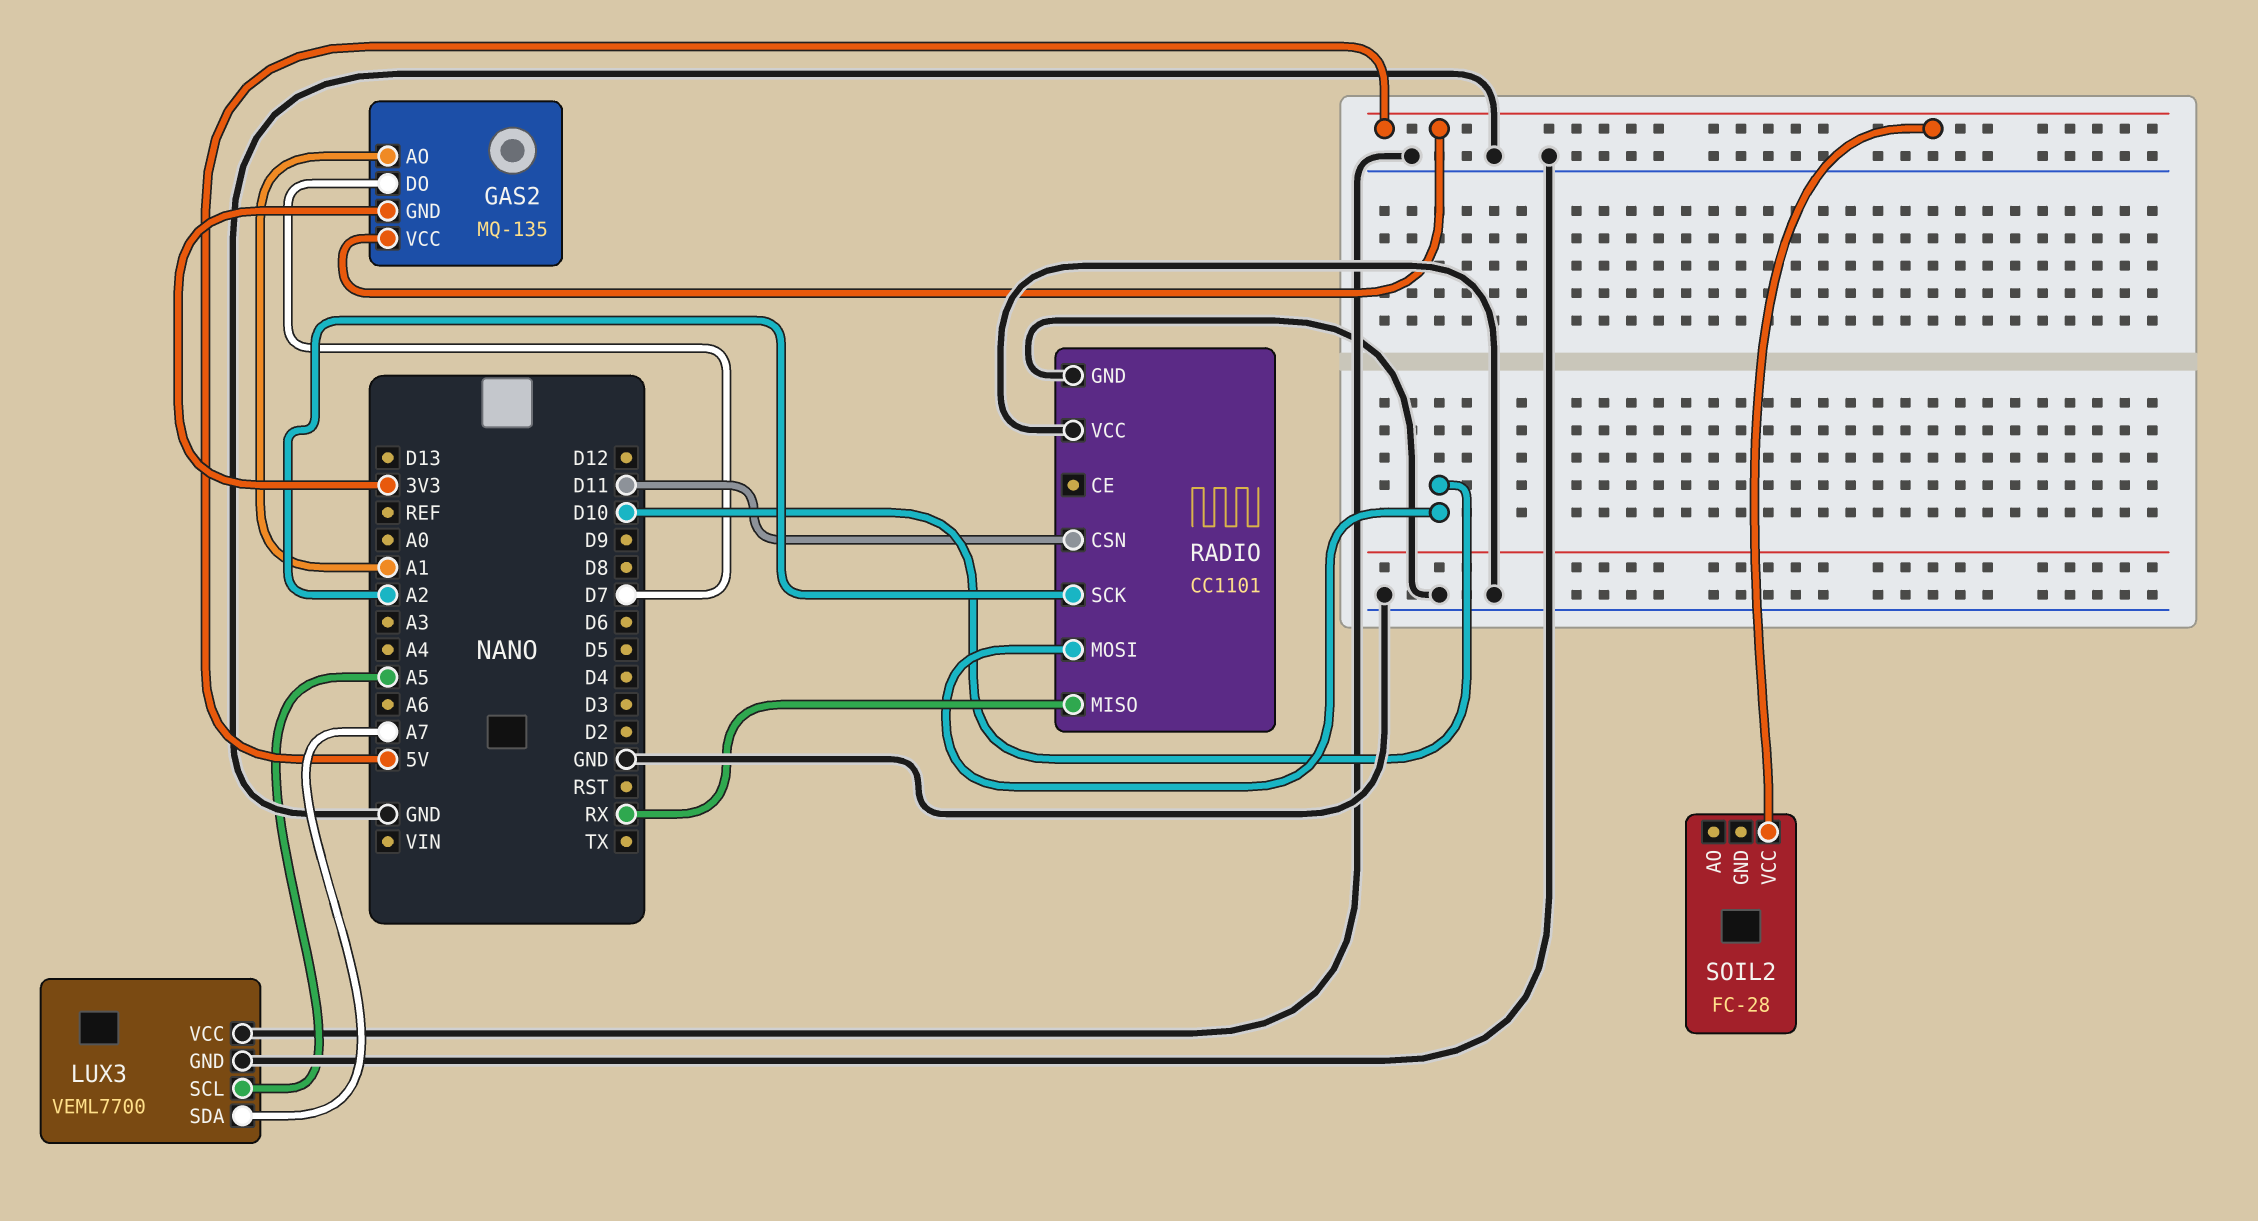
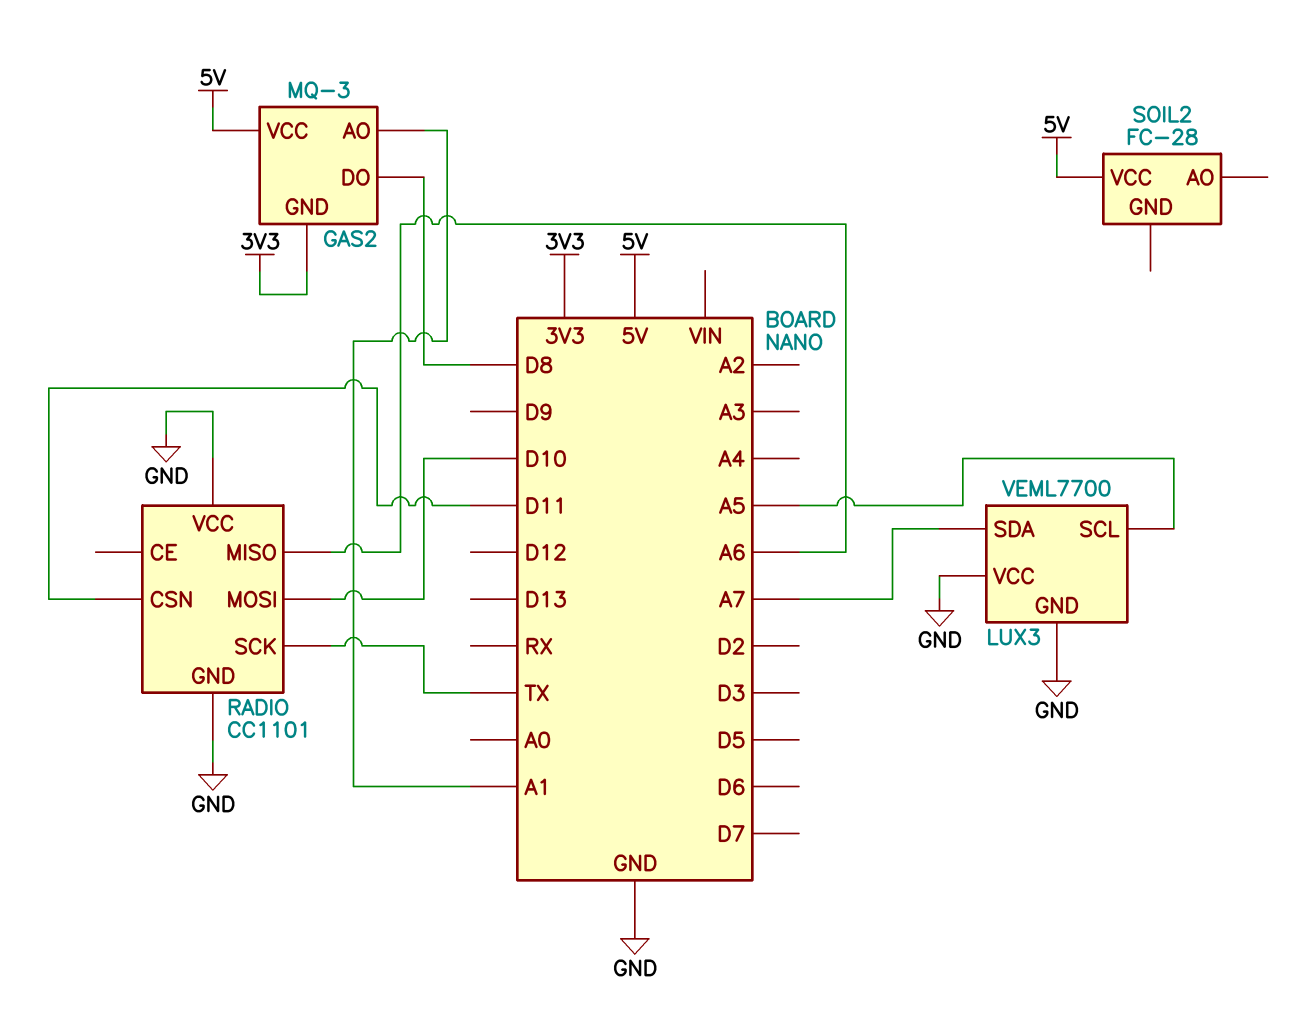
GAS2: MQ-135 -> MQ-3
GAS2 pin DO: D7 -> D8
RADIO pin MISO: RX -> A6
RADIO pin SCK: A2 -> TX

